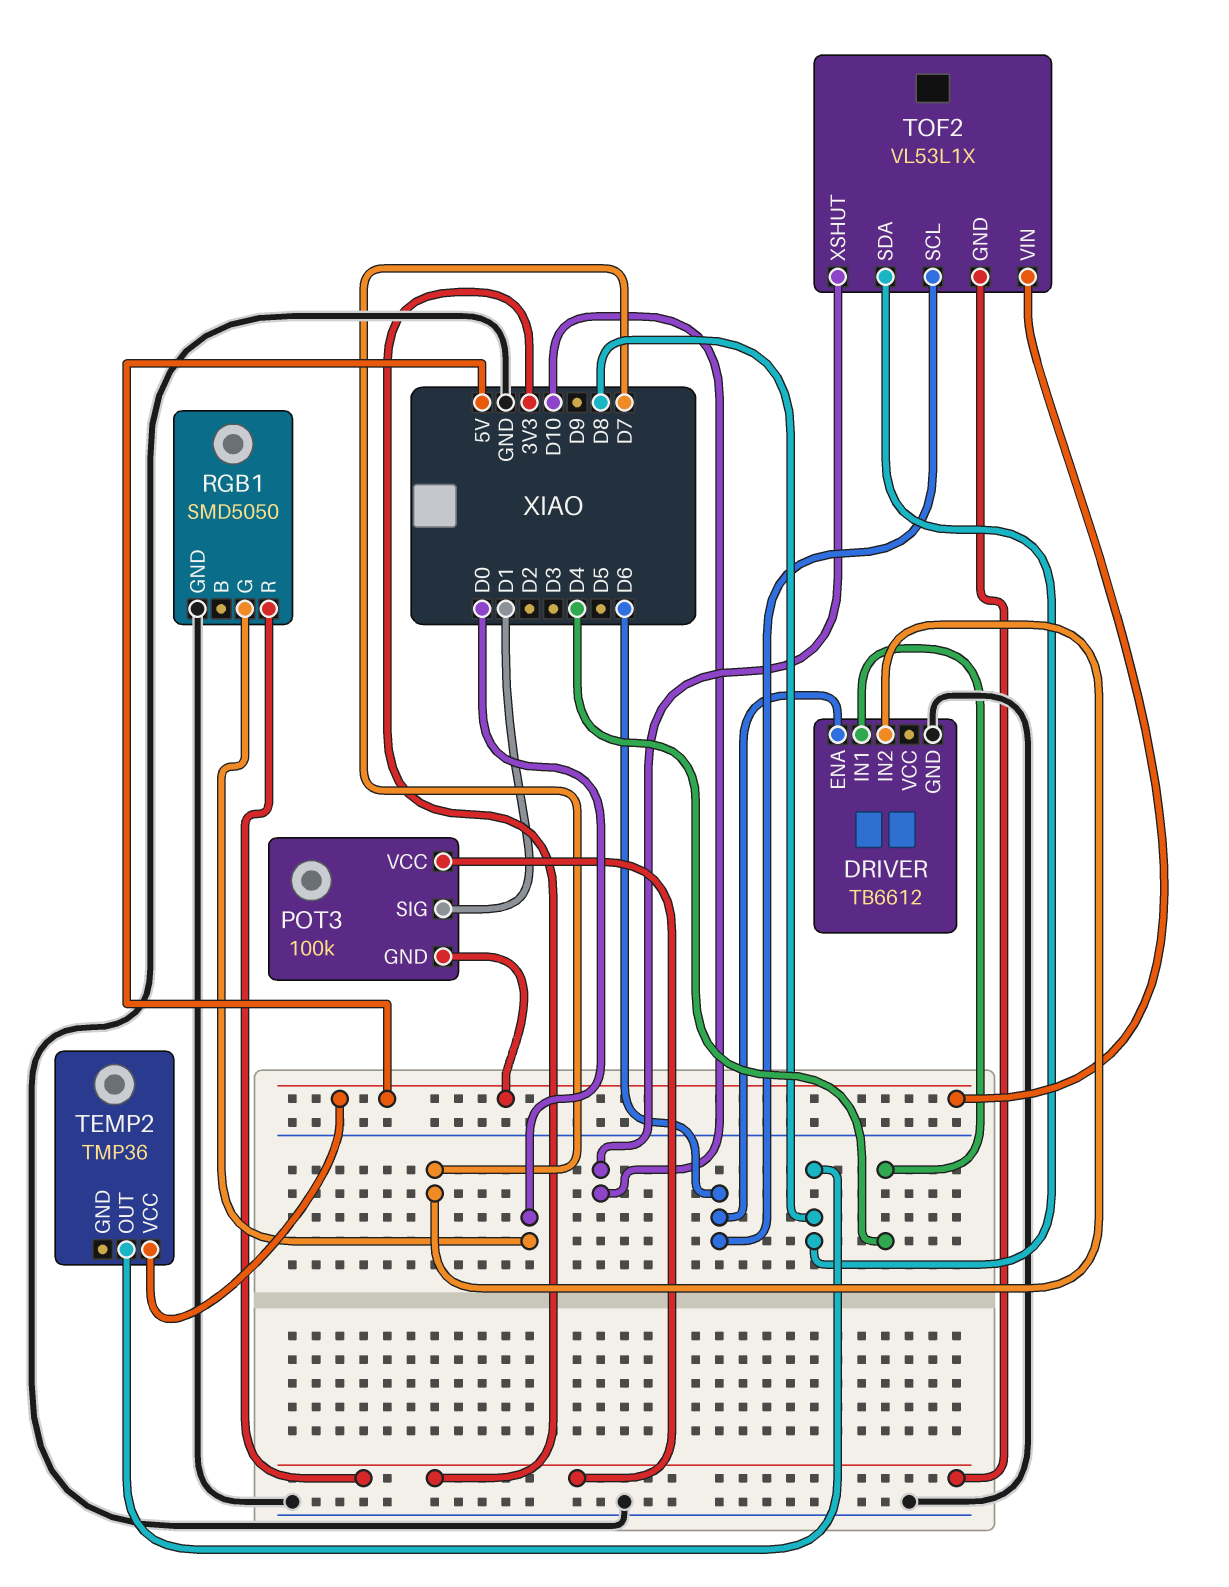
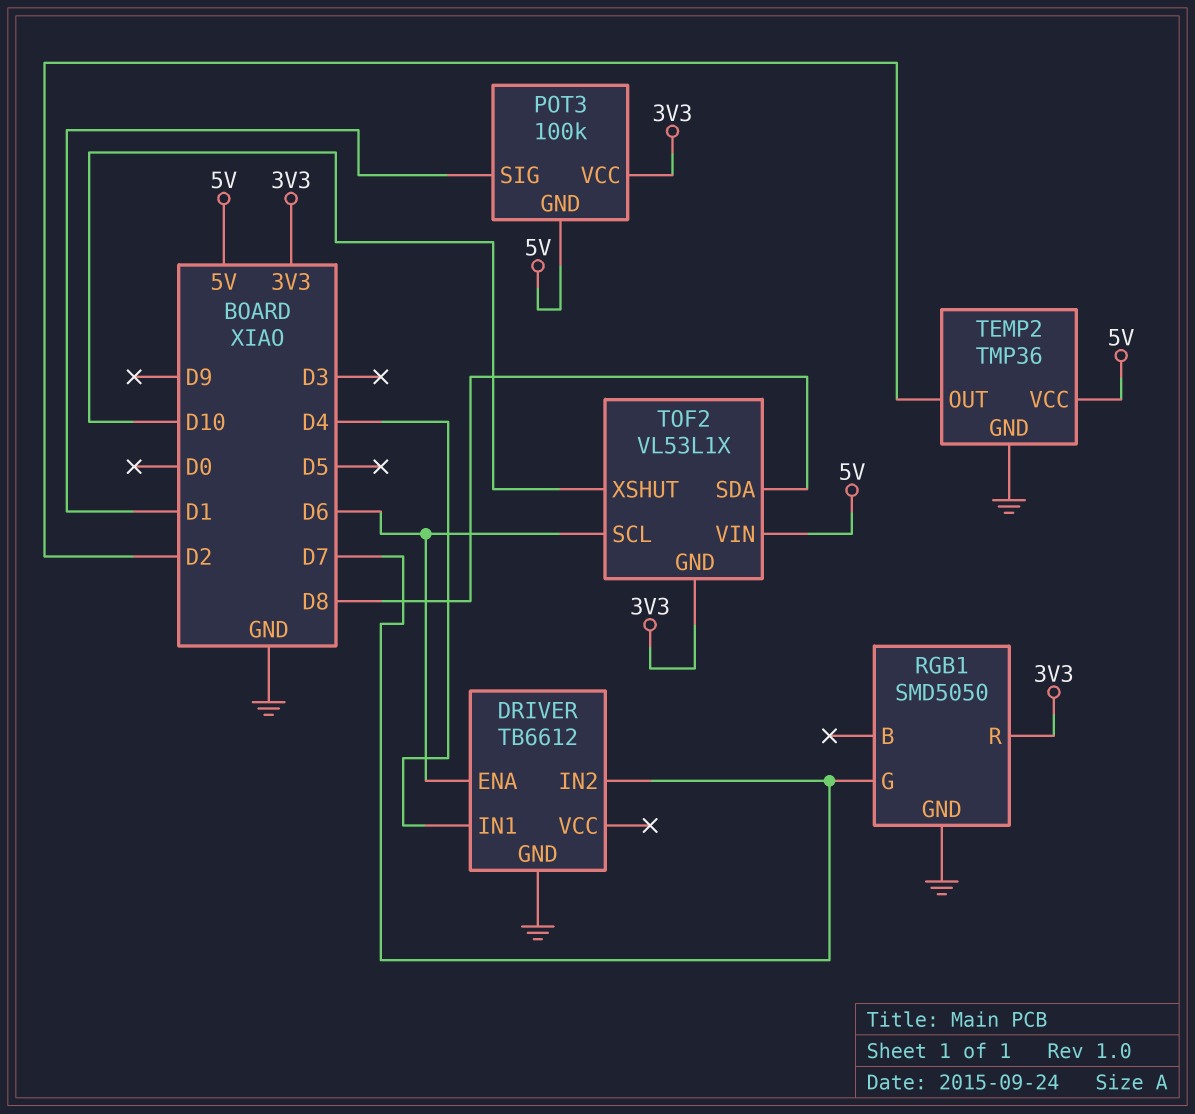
RGB1 pin G: D0 -> D7
TEMP2 pin GND: none -> GND
TEMP2 pin OUT: D8 -> D2

